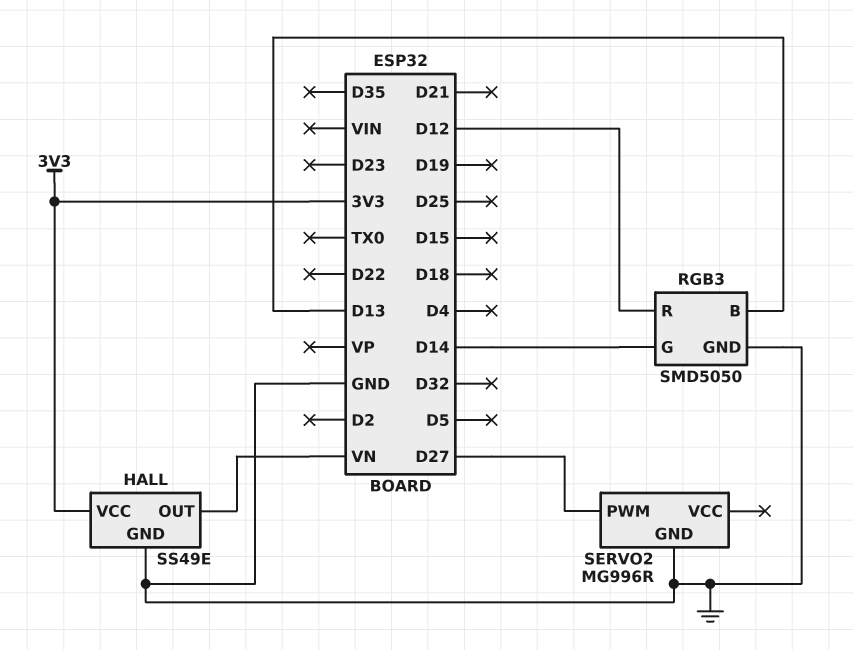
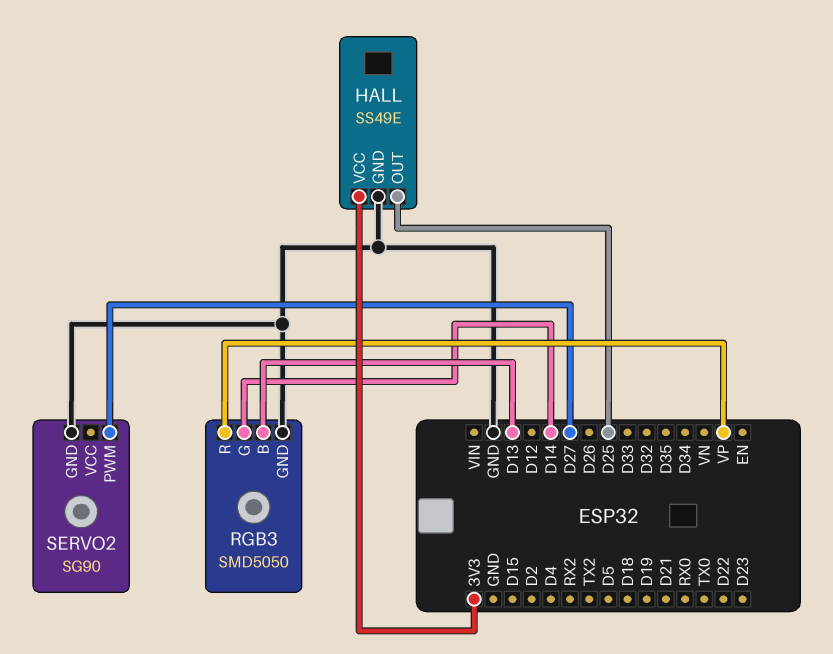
HALL pin OUT: VN -> D25
RGB3 pin R: D12 -> VP
SERVO2: MG996R -> SG90

